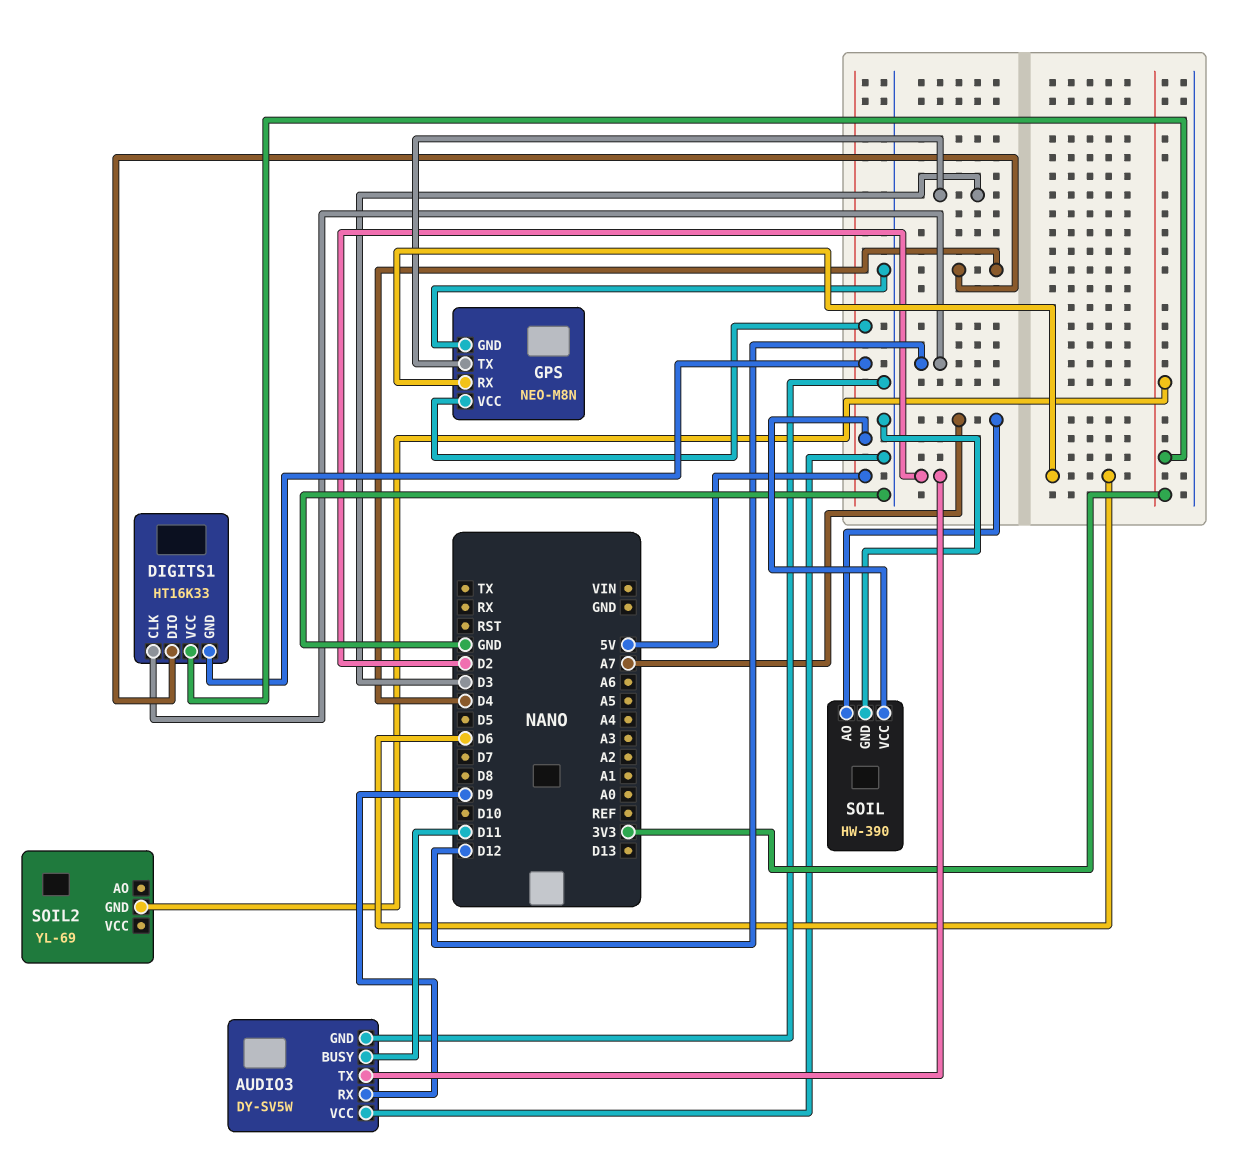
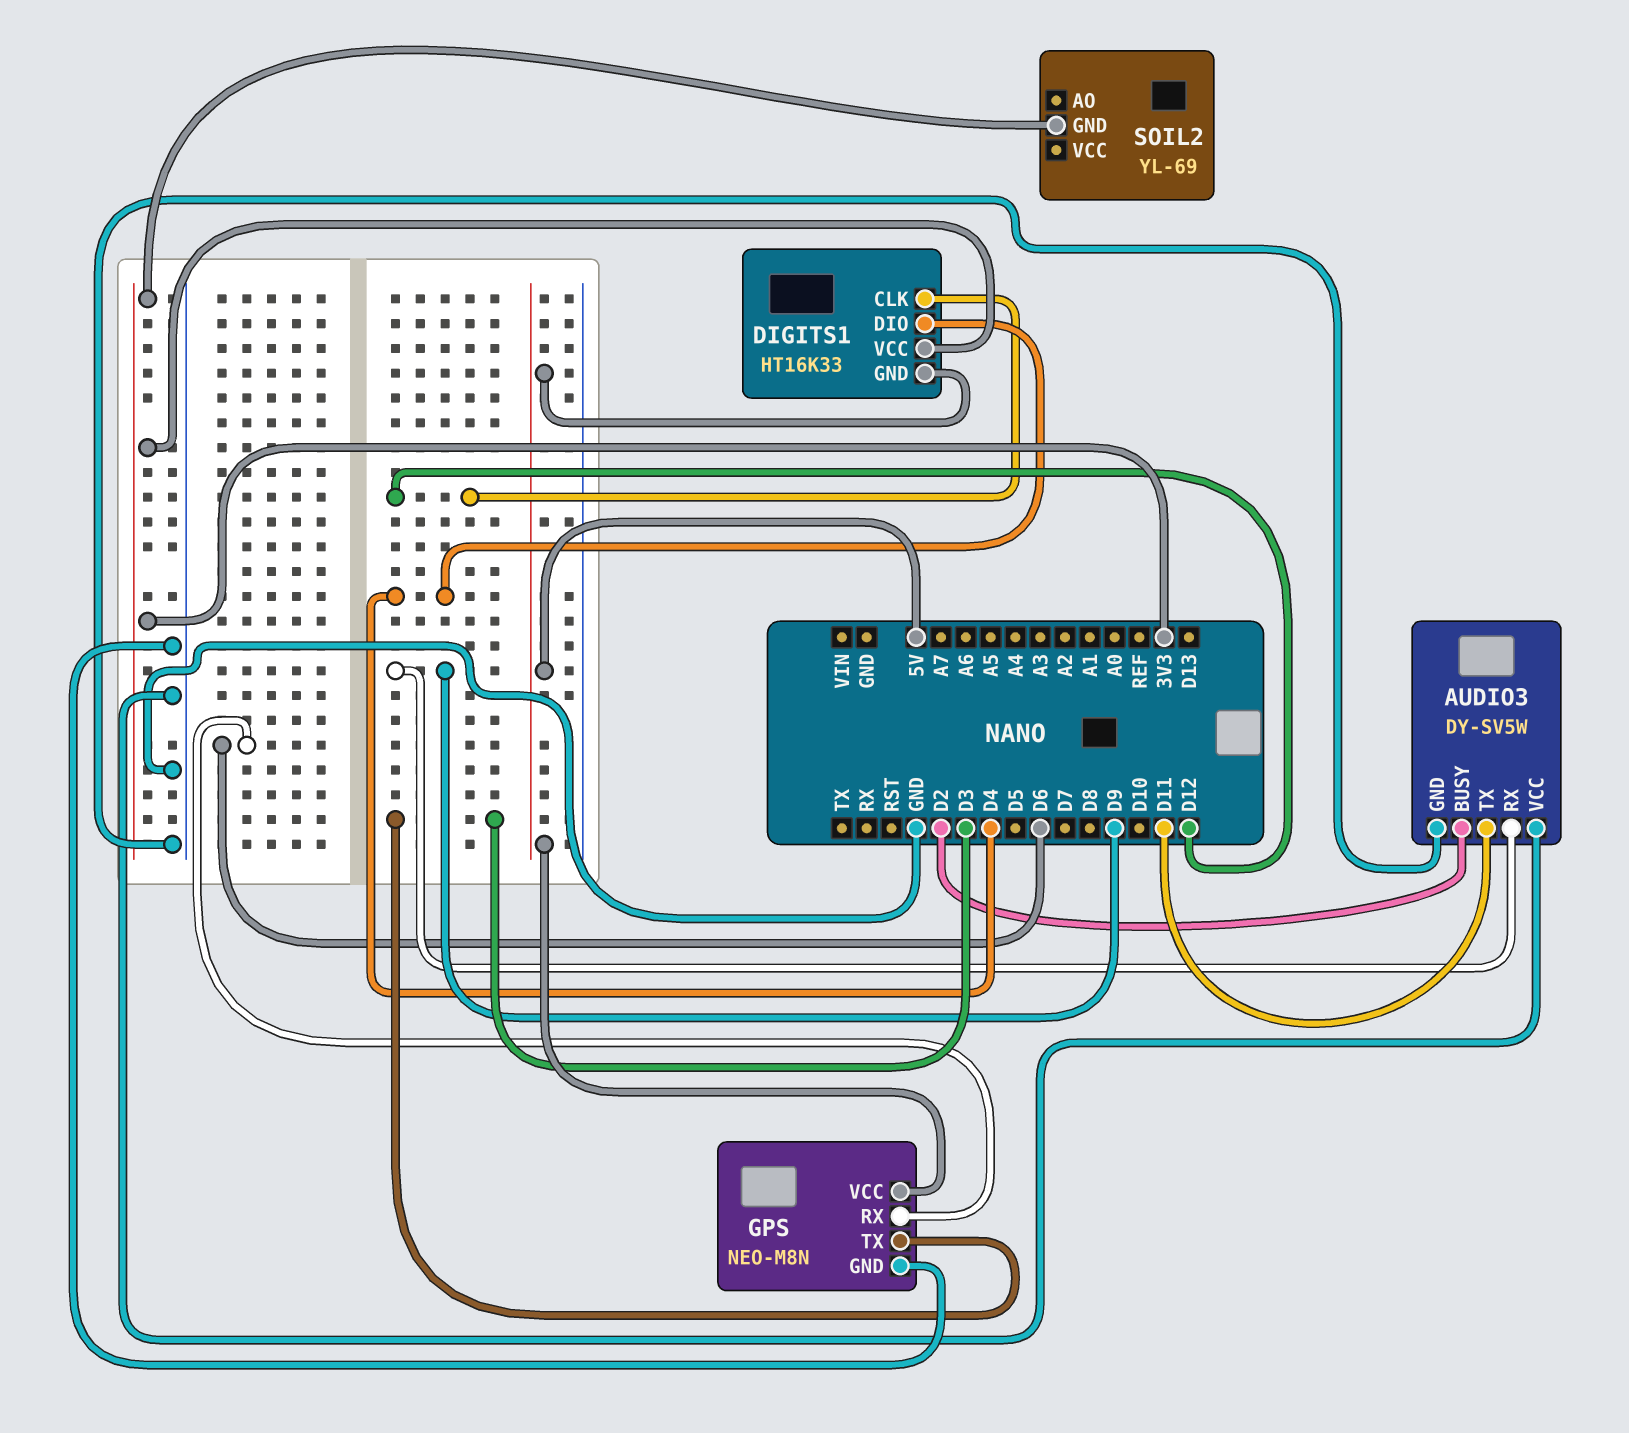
AUDIO3 pin BUSY: D11 -> D2
AUDIO3 pin TX: D2 -> D11
SOIL: HW-390 -> none
SOIL pin AO: A7 -> none
SOIL pin GND: GND -> none
SOIL pin VCC: 5V -> none

